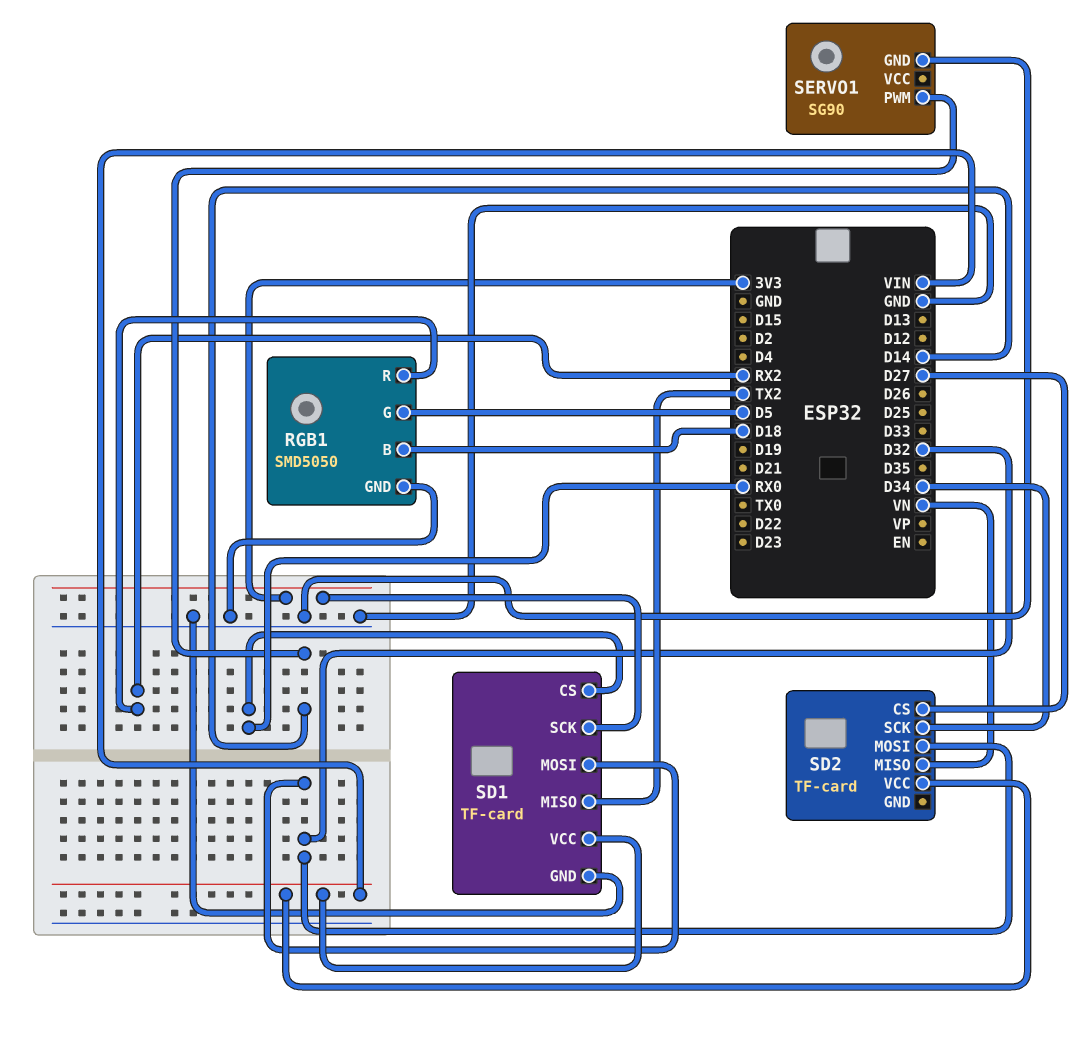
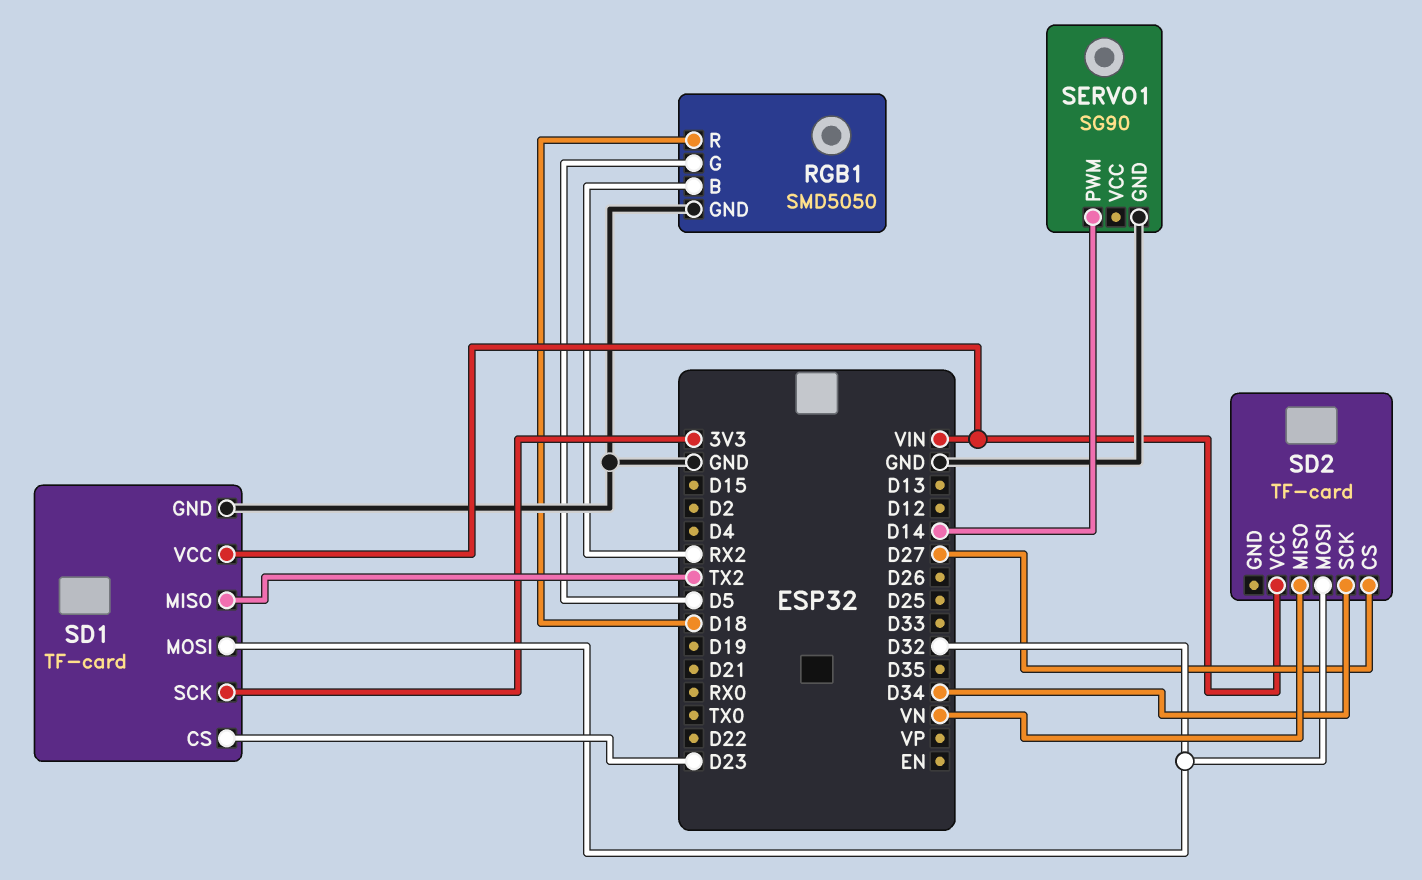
RGB1 pin B: D18 -> RX2
RGB1 pin R: RX2 -> D18
SD1 pin CS: RX0 -> D23

